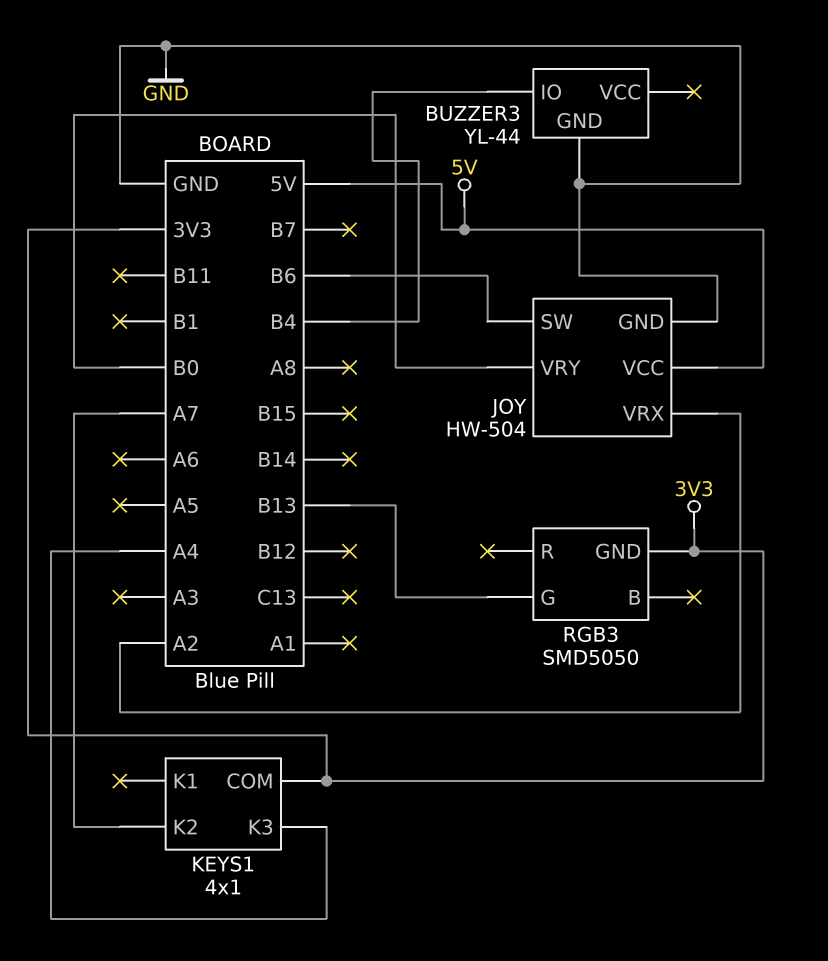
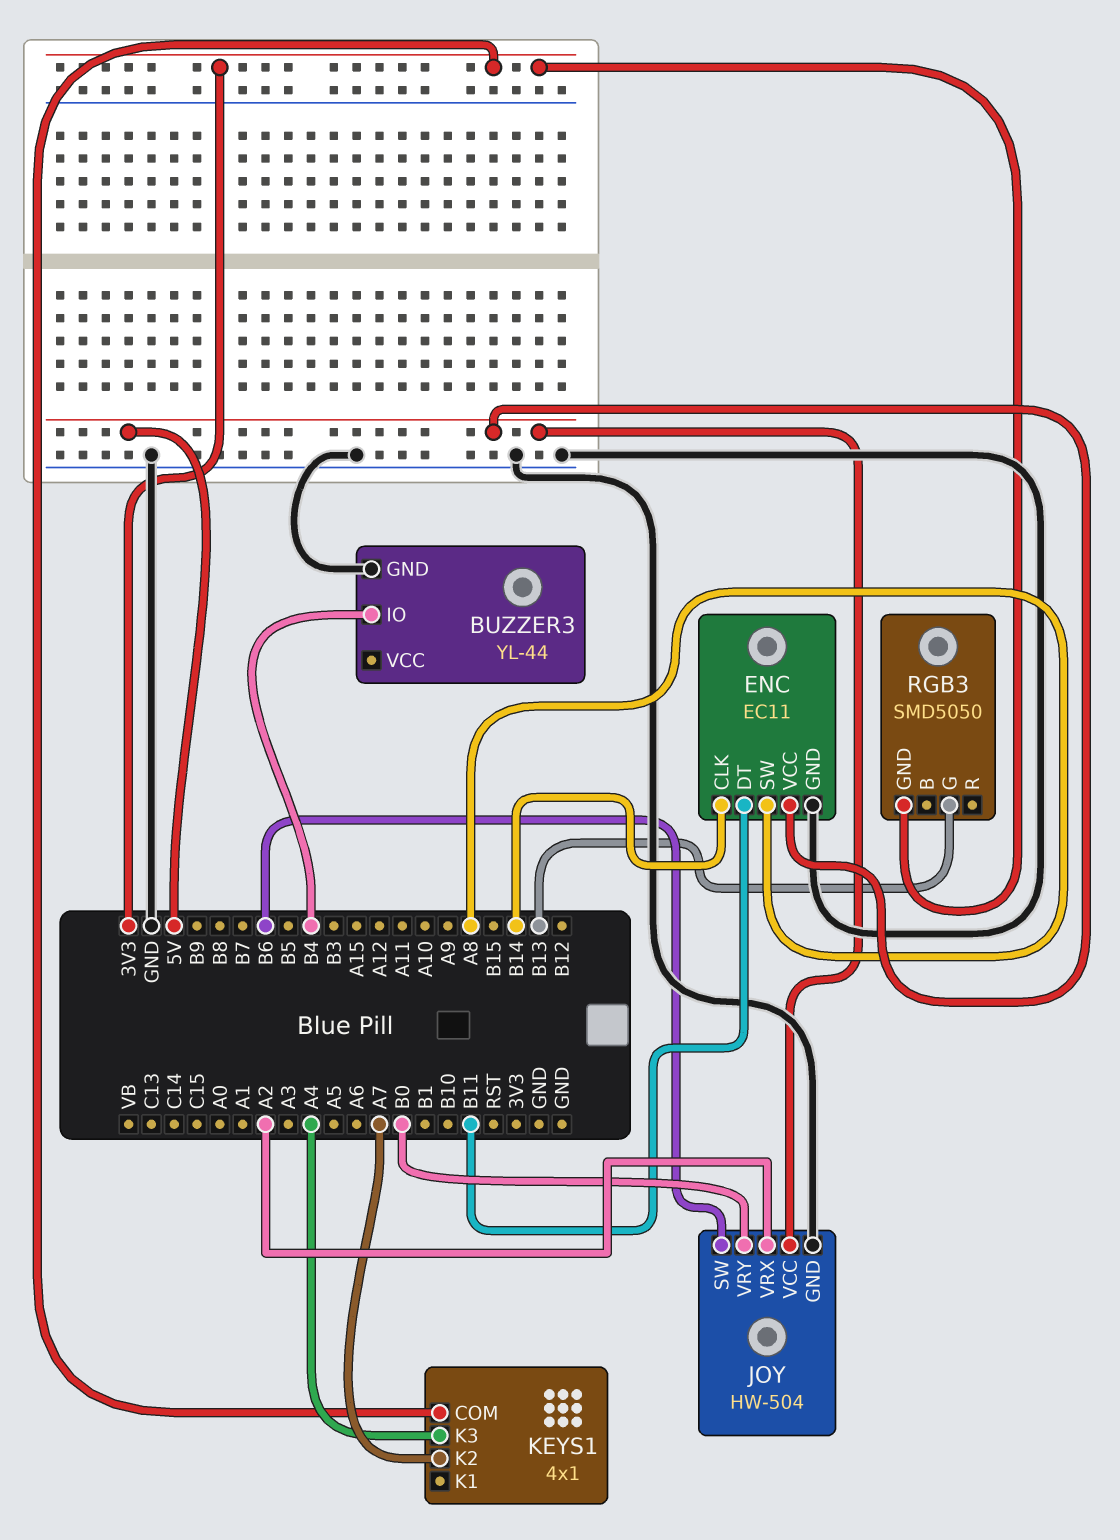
ENC: none -> EC11
ENC pin CLK: none -> B14
ENC pin DT: none -> B11
ENC pin GND: none -> GND
ENC pin SW: none -> A8
ENC pin VCC: none -> 5V

